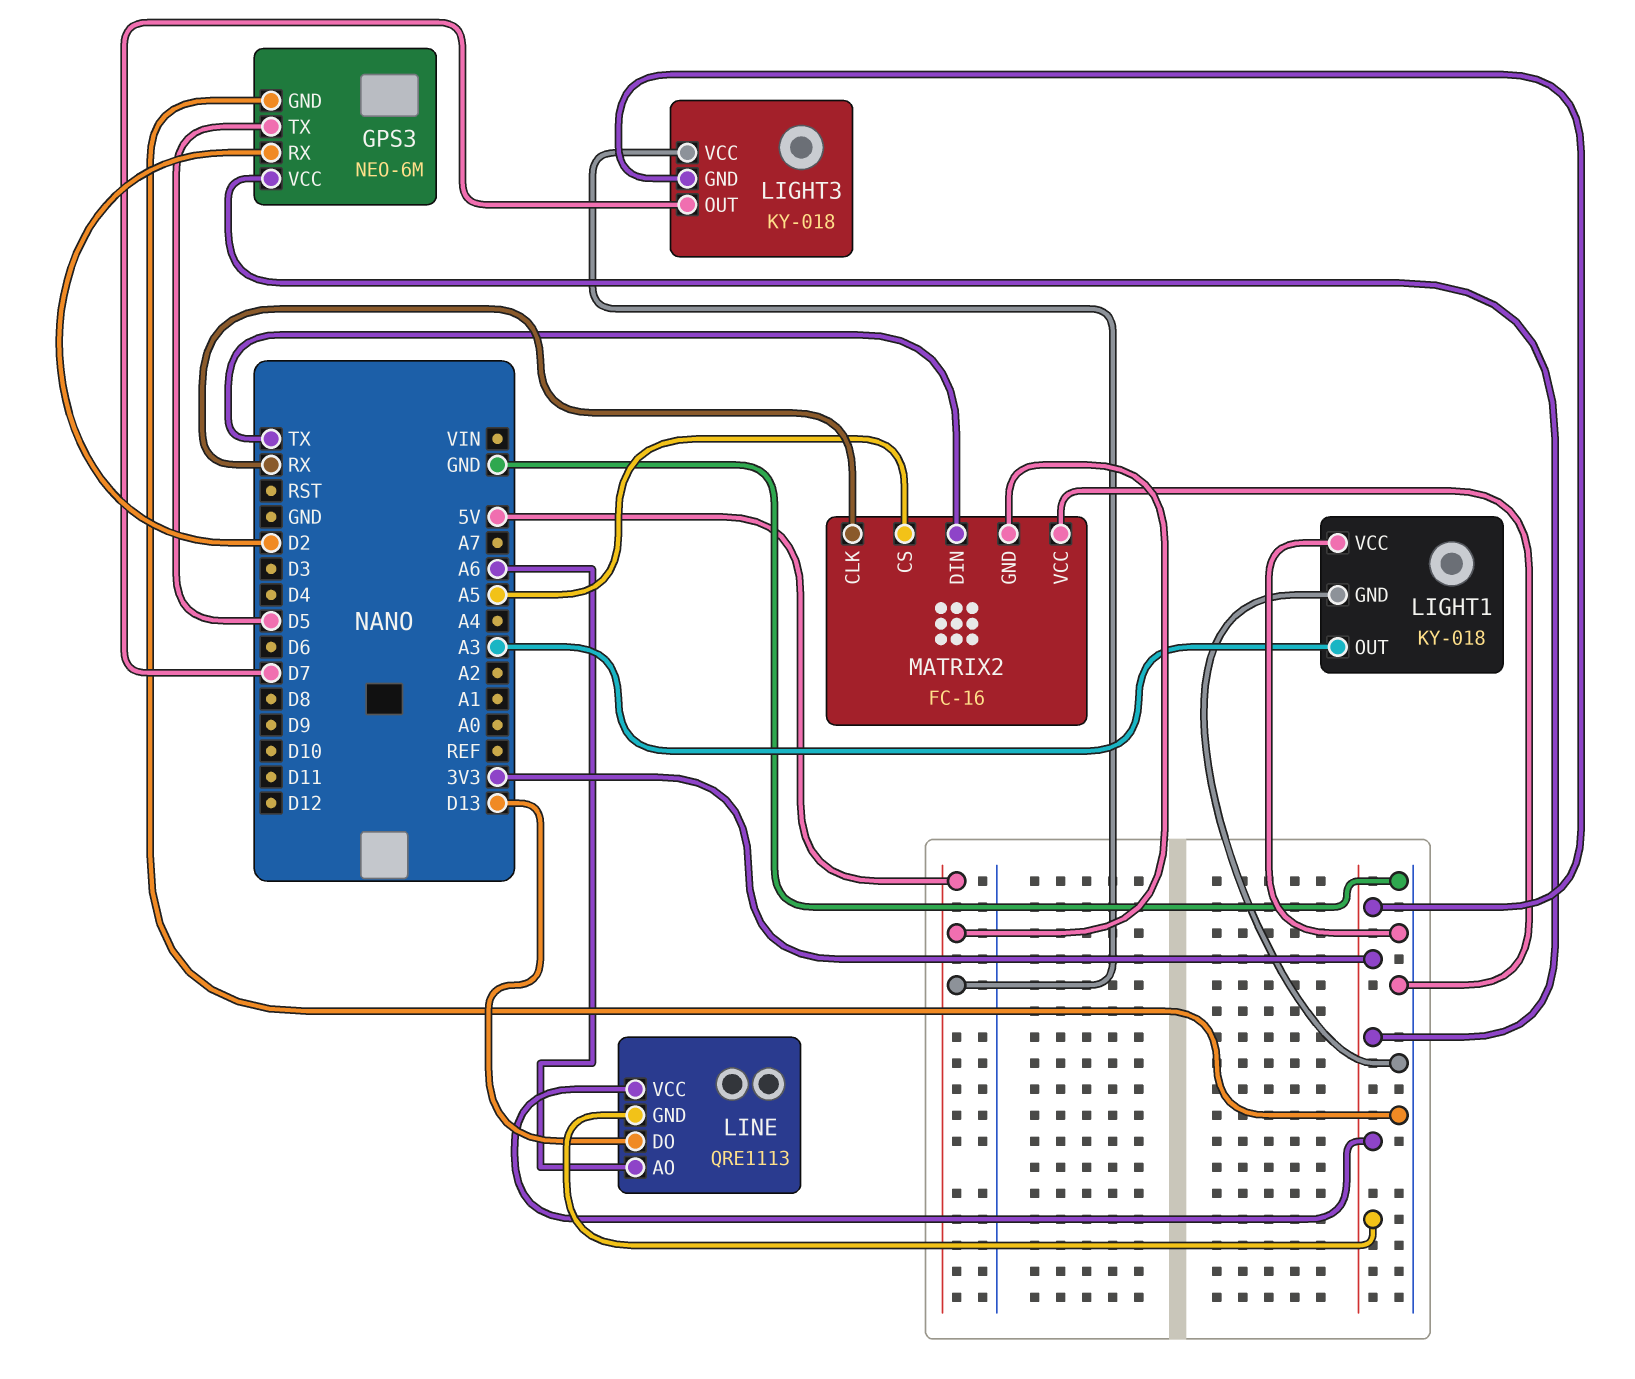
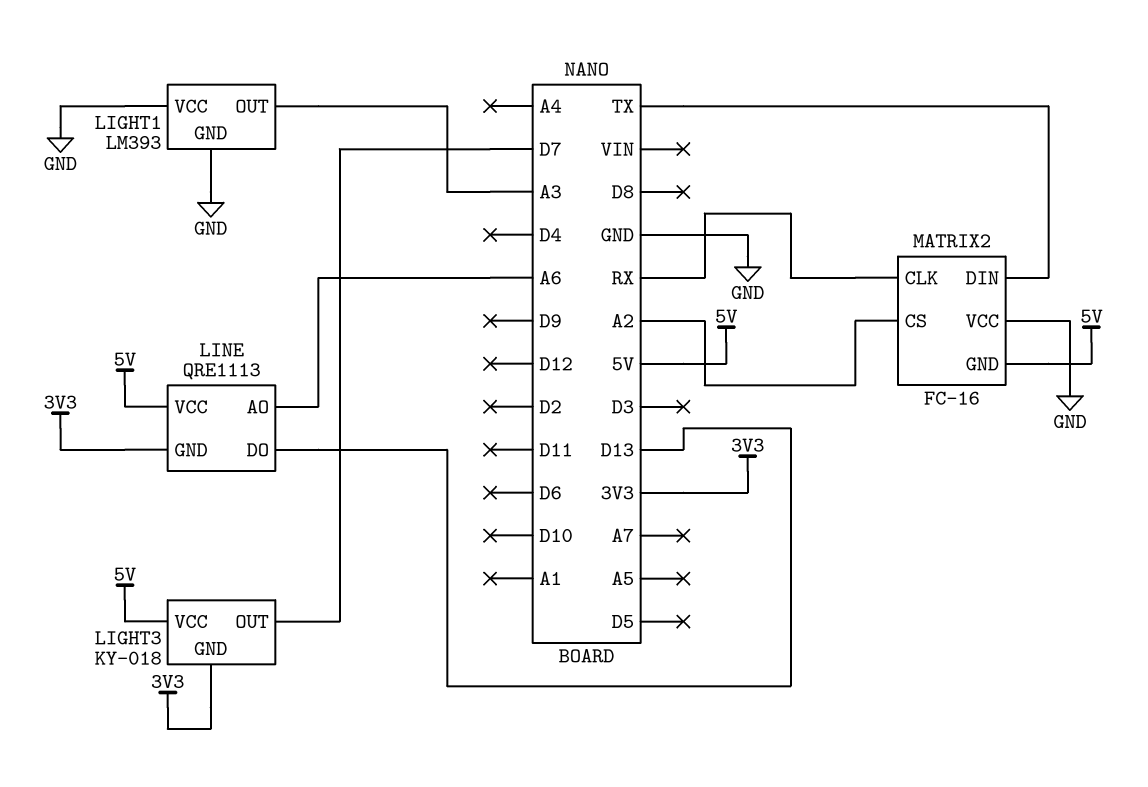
GPS3: NEO-6M -> none
GPS3 pin GND: GND -> none
GPS3 pin RX: D2 -> none
GPS3 pin TX: D5 -> none
GPS3 pin VCC: 3V3 -> none
LIGHT1: KY-018 -> LM393
LINE pin VCC: 3V3 -> 5V
MATRIX2 pin CS: A5 -> A2

